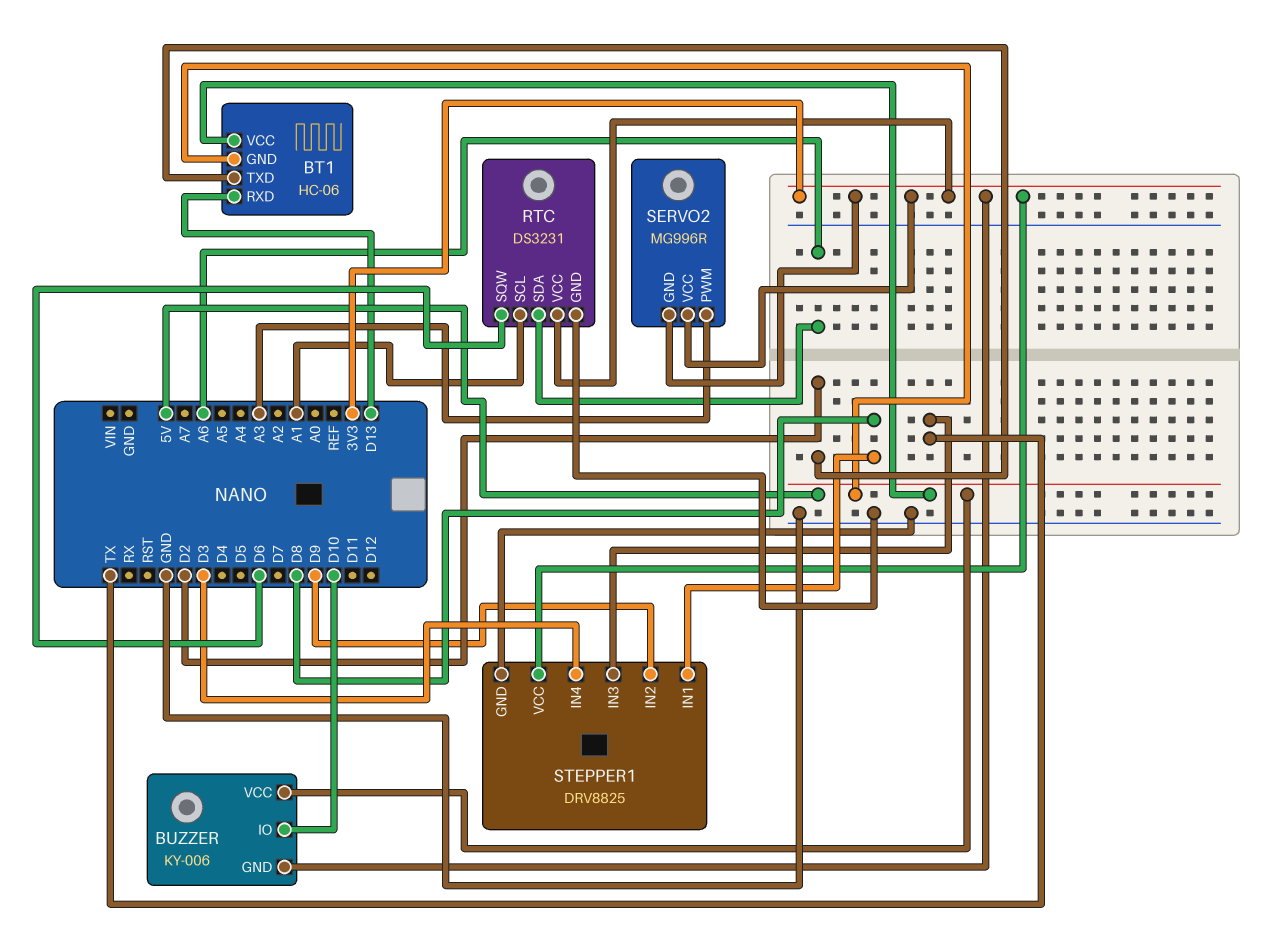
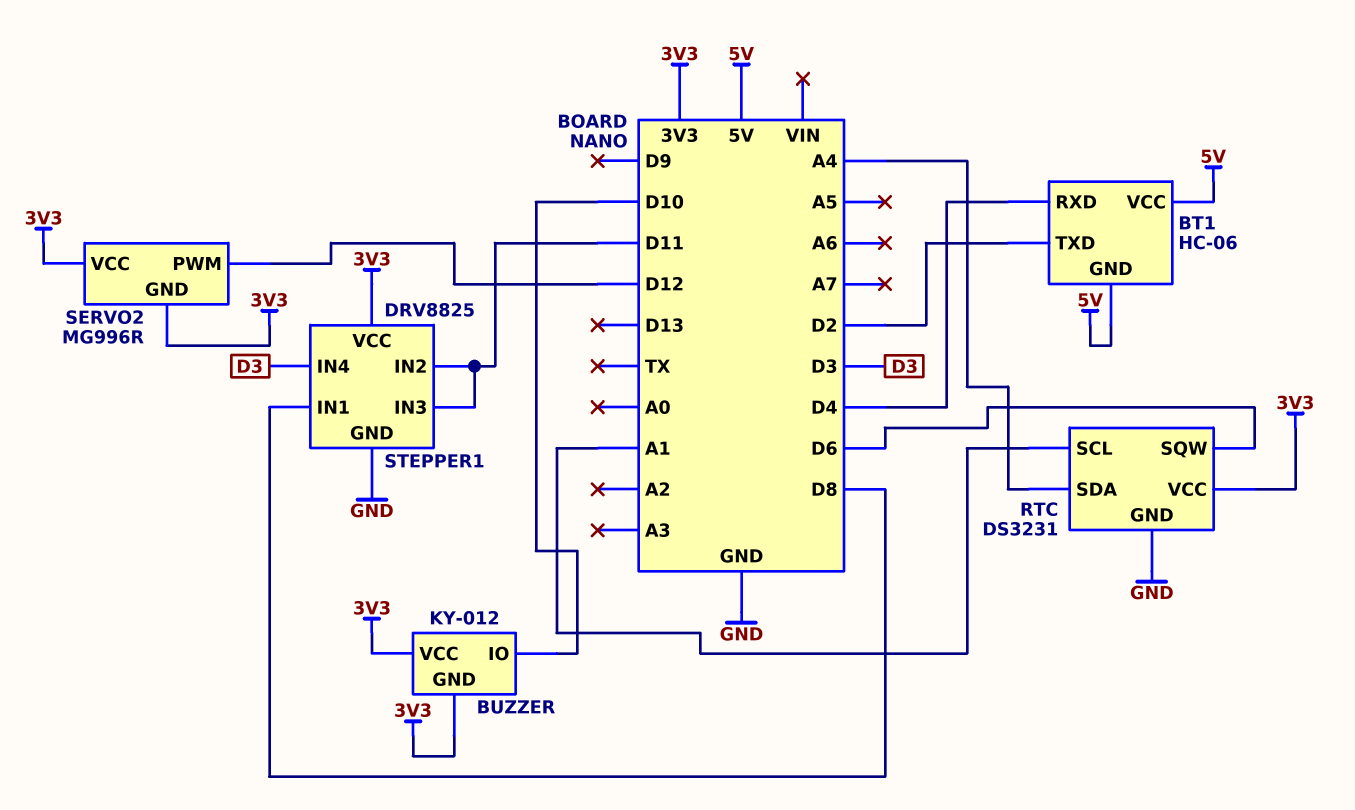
BT1 pin RXD: D13 -> D4
BUZZER: KY-006 -> KY-012
BUZZER pin VCC: 5V -> 3V3
RTC pin SDA: A6 -> A4
SERVO2 pin PWM: A3 -> D12
STEPPER1 pin IN2: D9 -> D11
STEPPER1 pin IN3: TX -> D11

